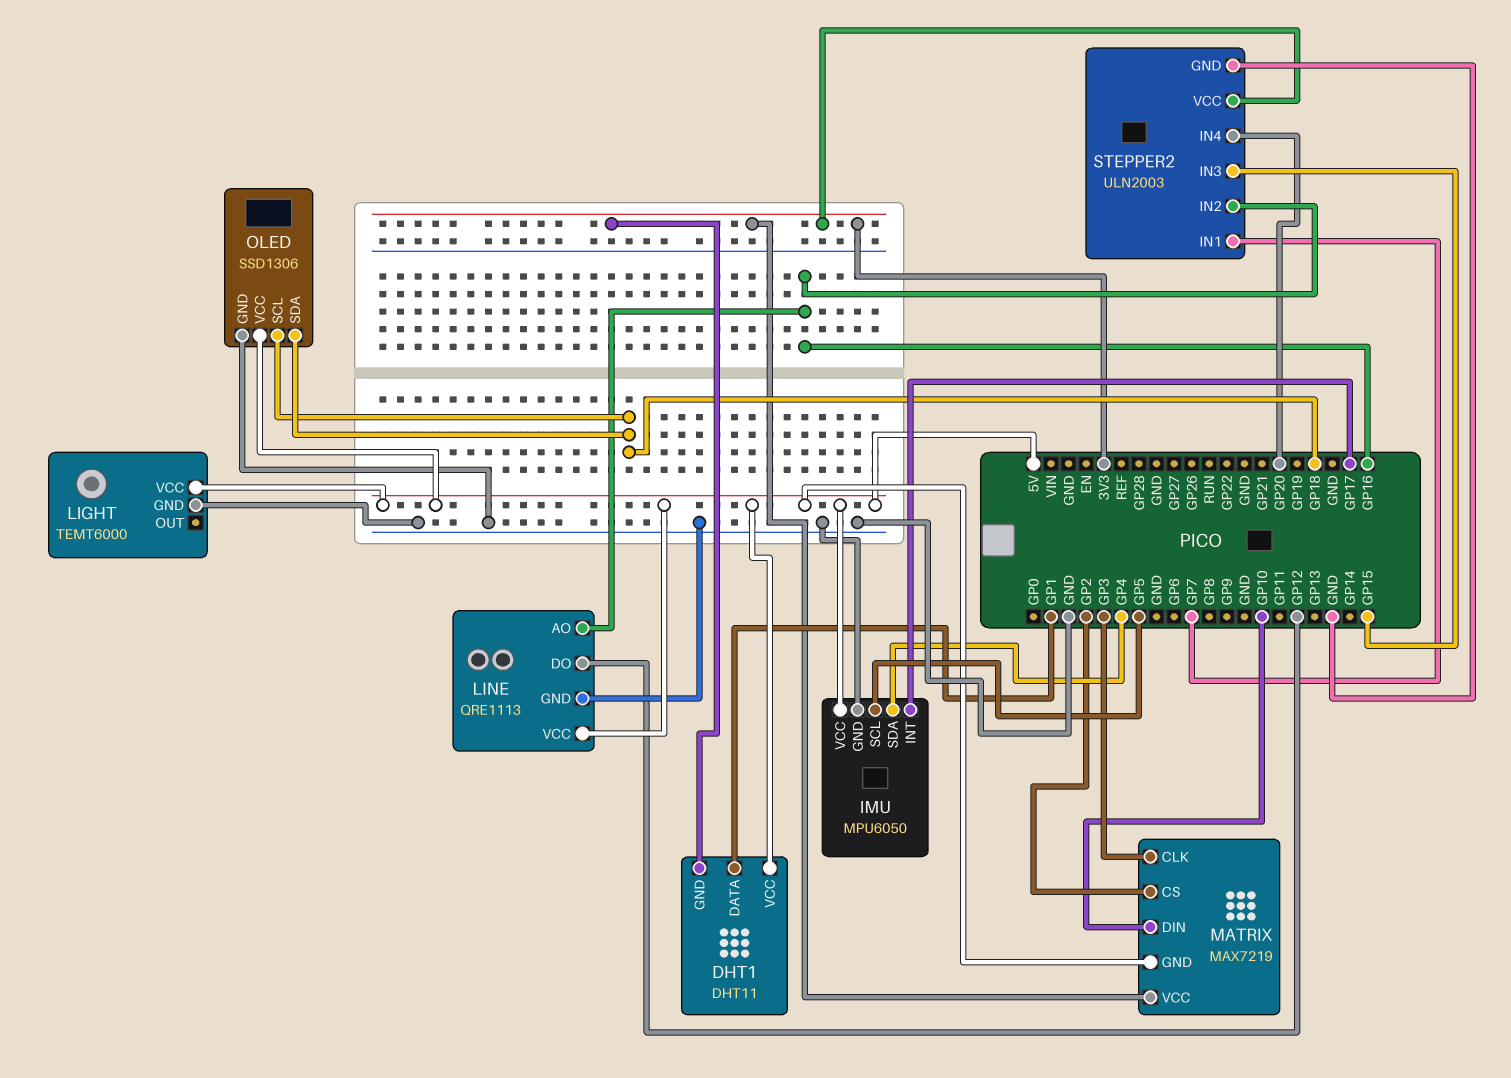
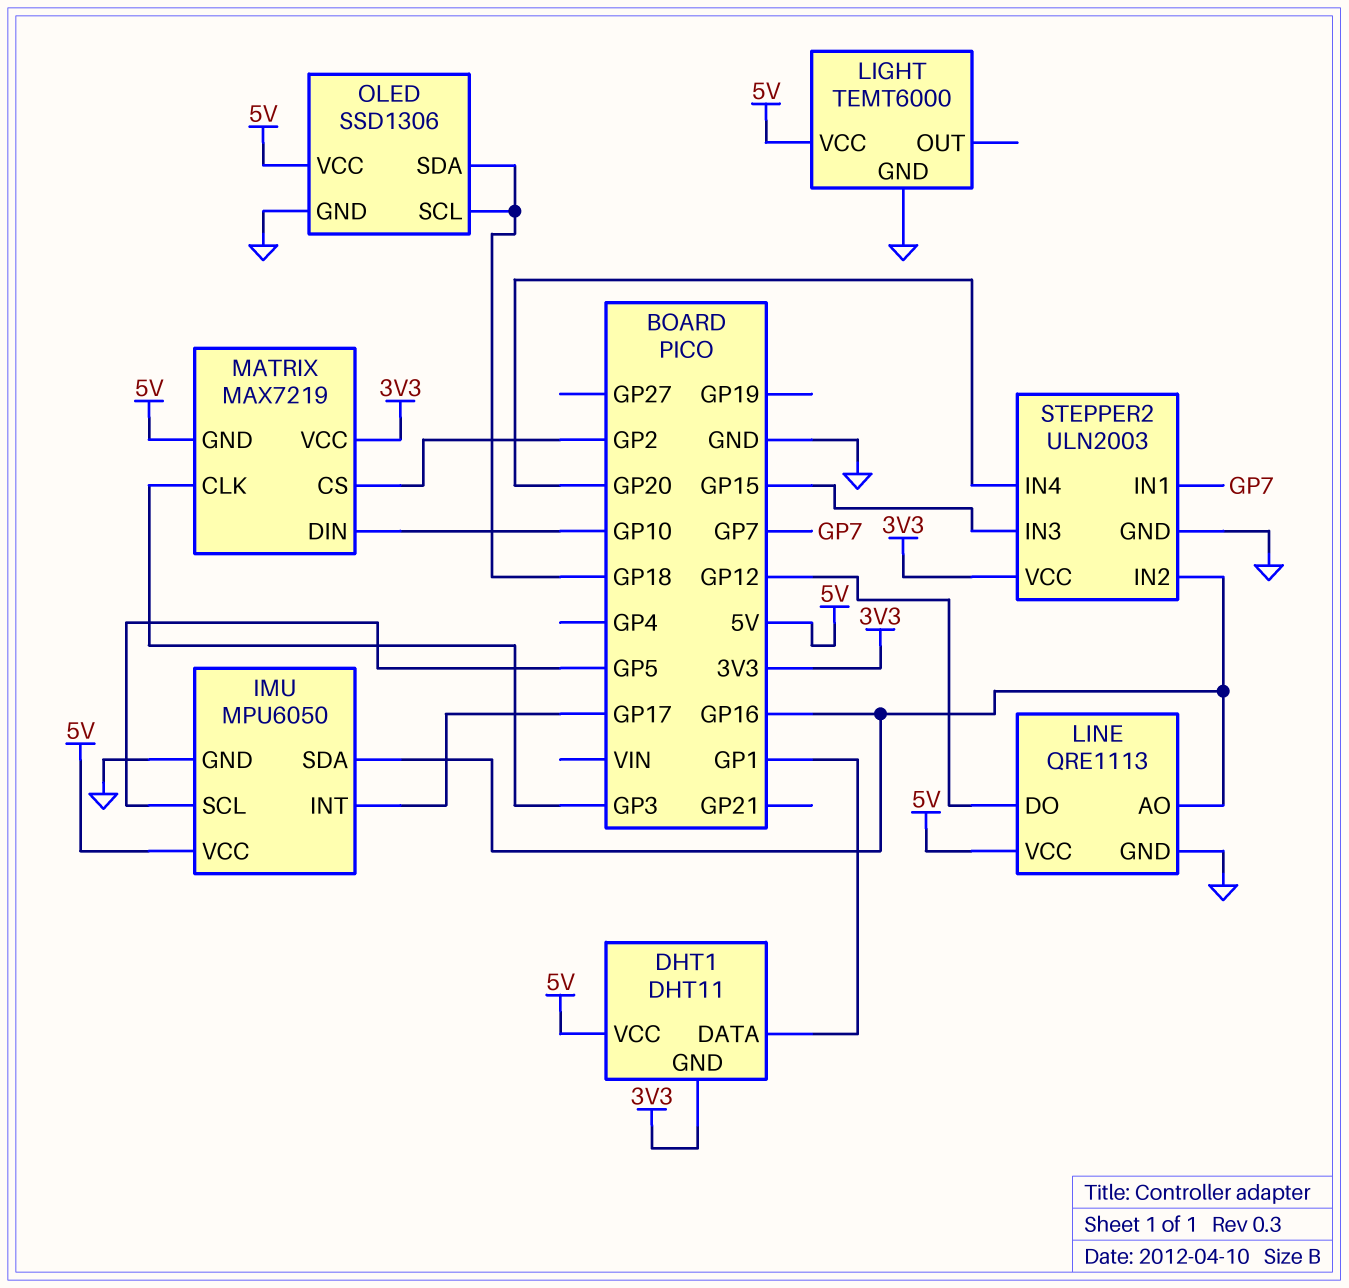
IMU pin SDA: GP4 -> GP16

